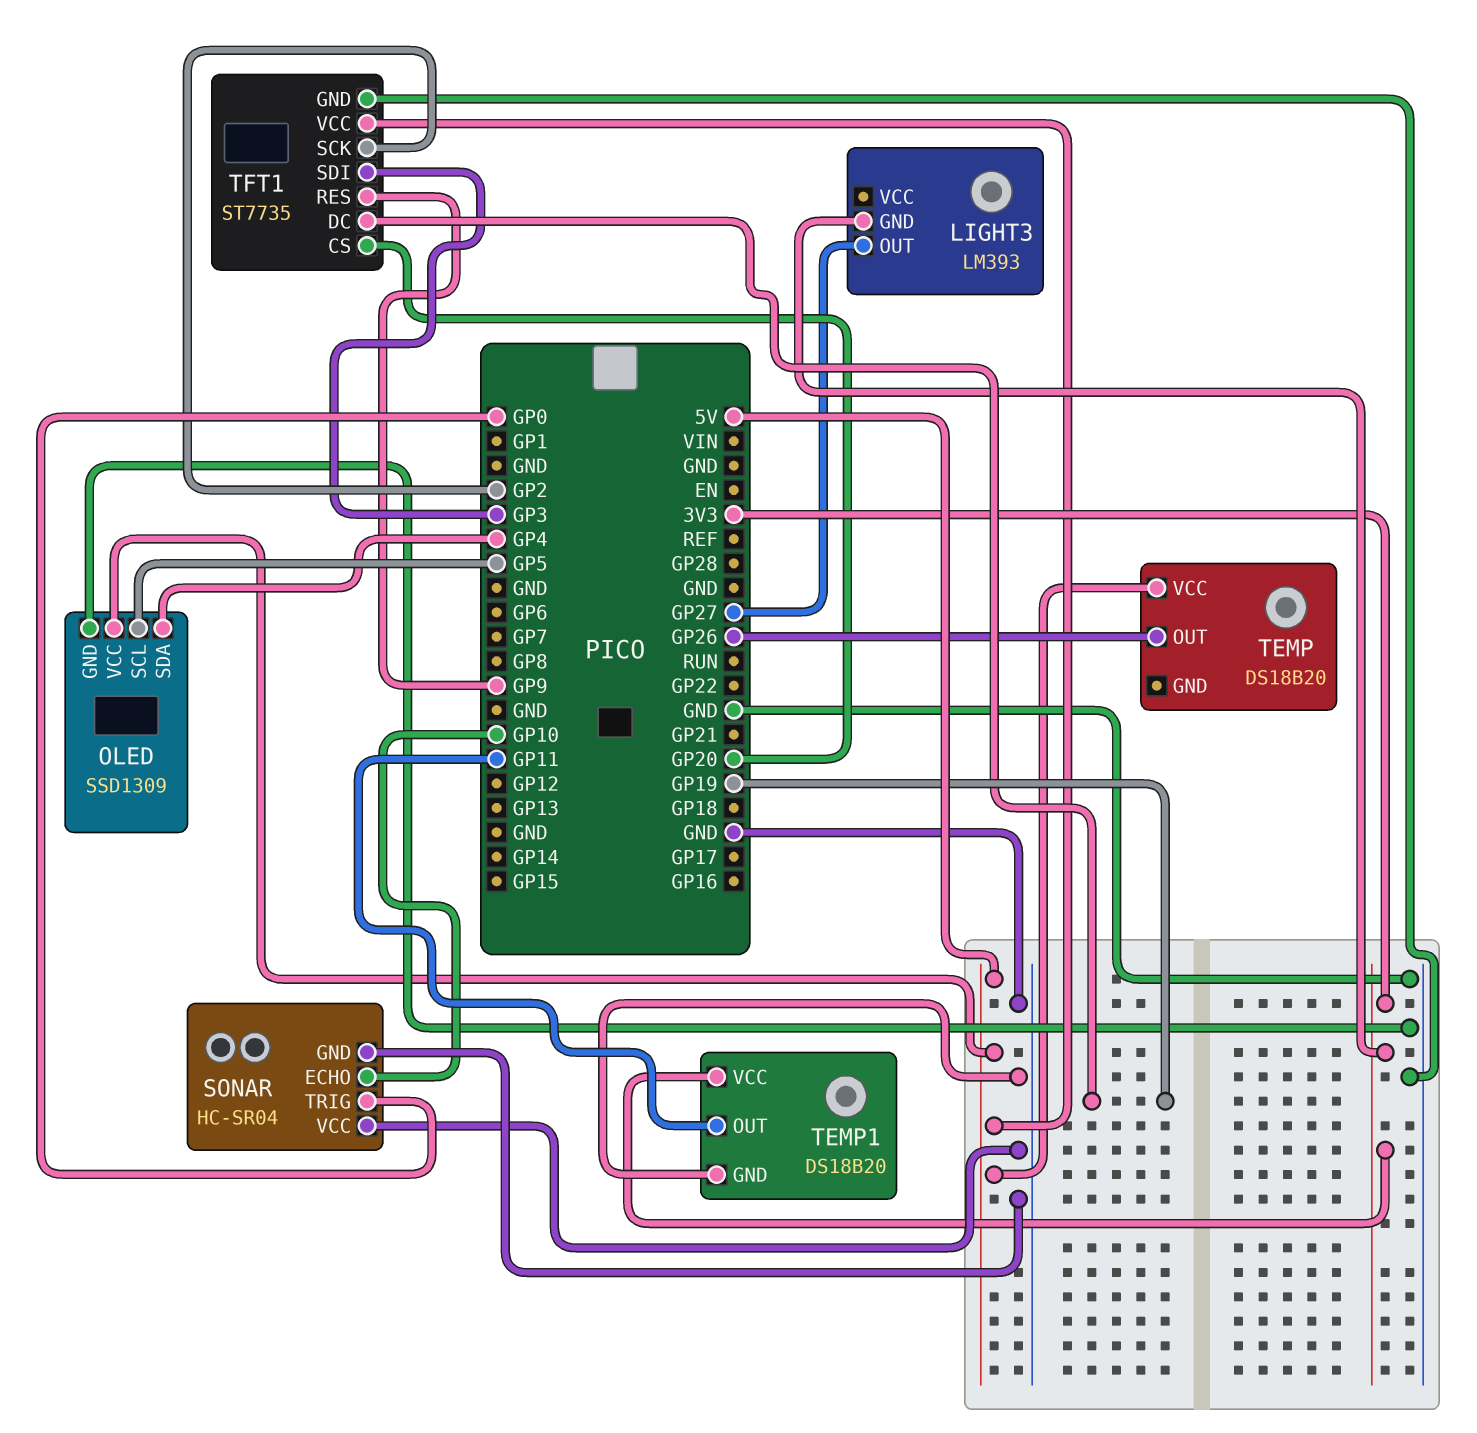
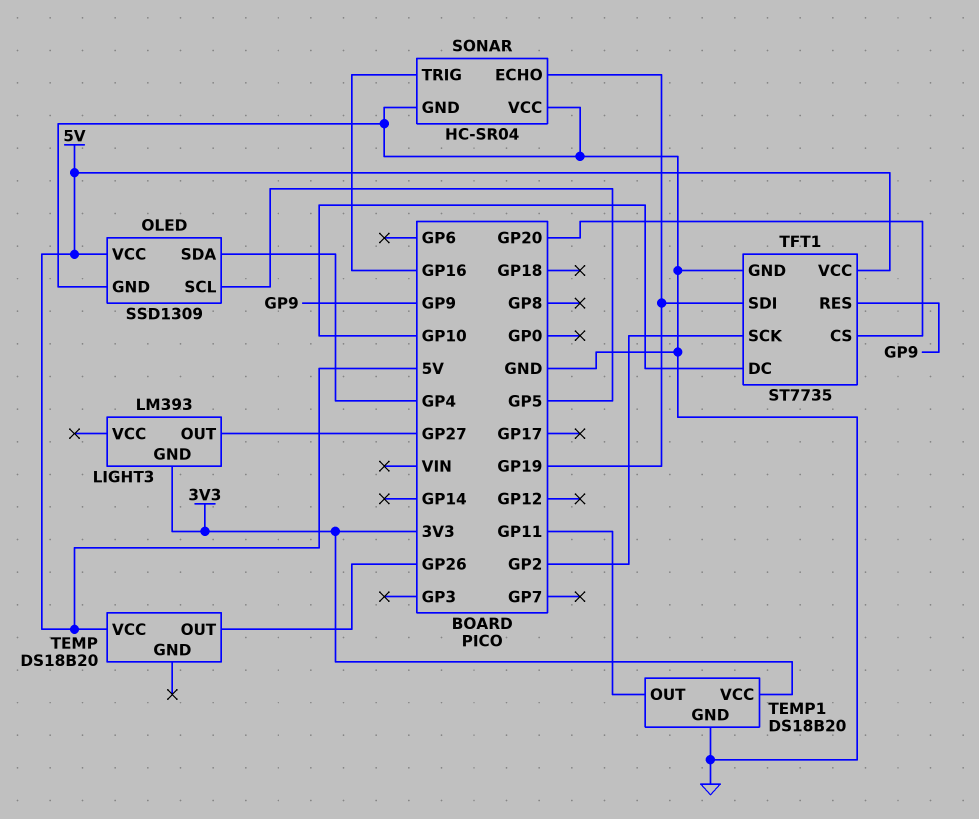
SONAR pin ECHO: GP10 -> GP19
SONAR pin TRIG: GP0 -> GP16
TFT1 pin DC: GP19 -> GP10
TFT1 pin SDI: GP3 -> GP19

